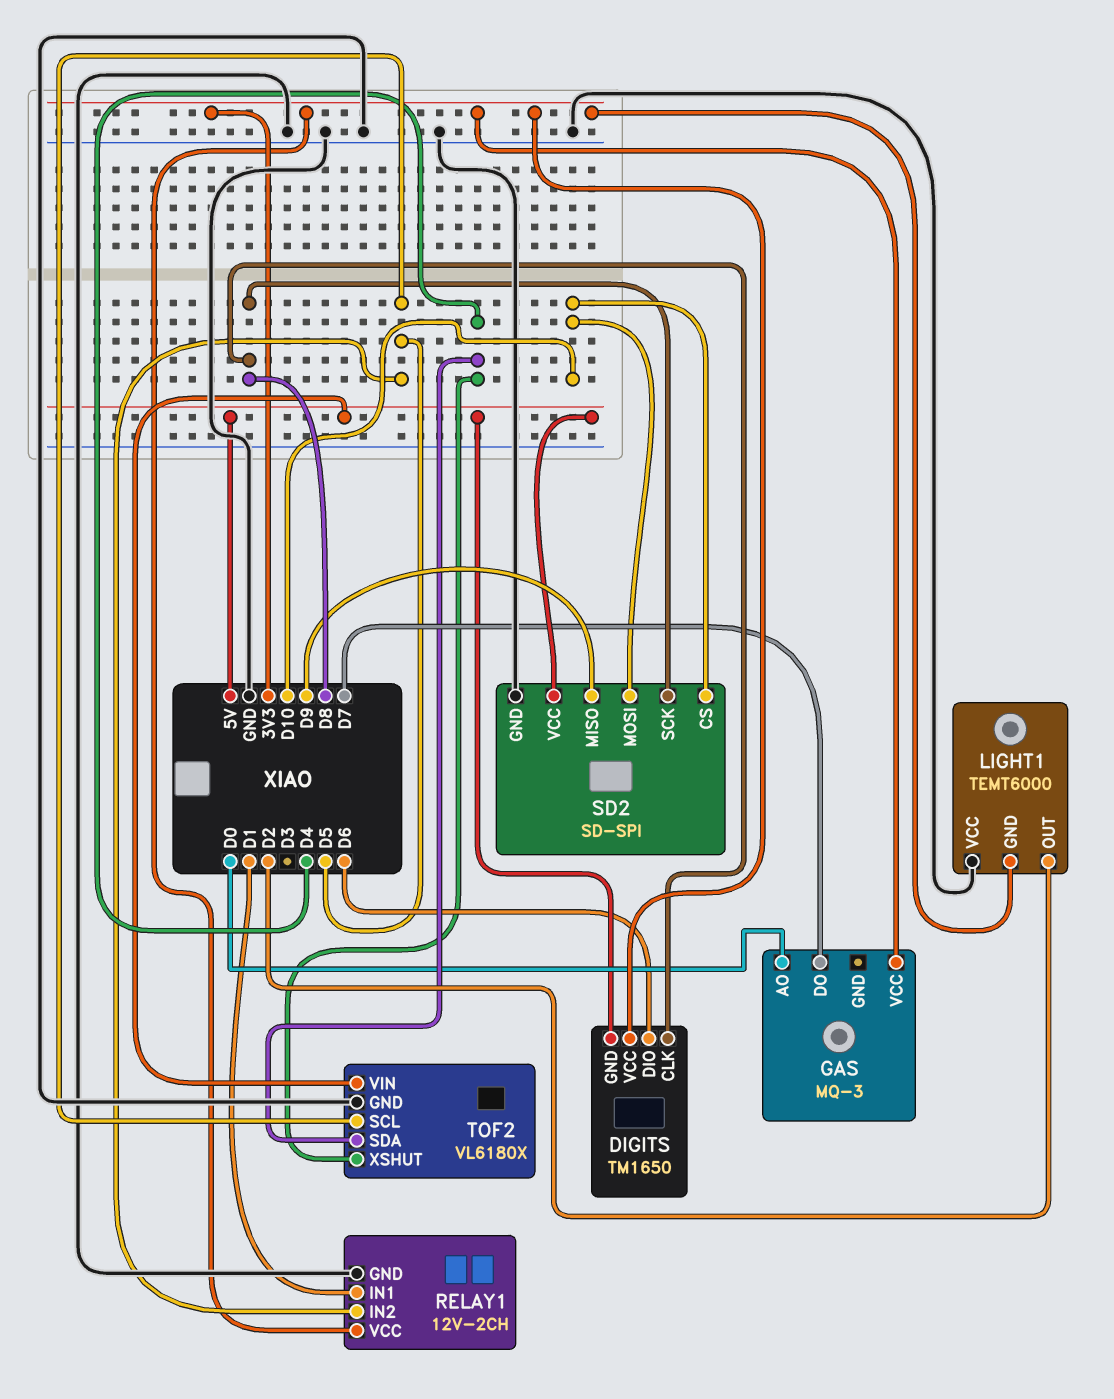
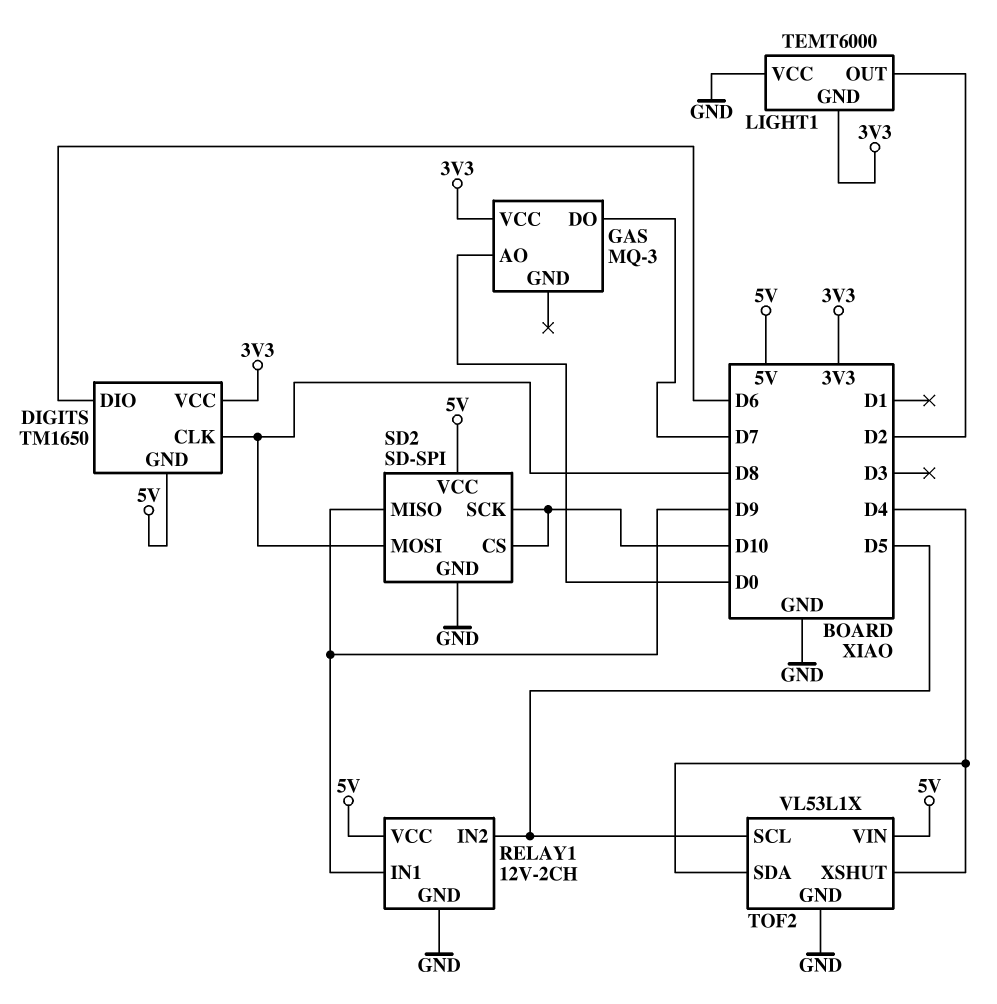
RELAY1 pin IN1: D1 -> D9
RELAY1 pin VCC: 3V3 -> 5V
SD2 pin MOSI: D10 -> D8
SD2 pin SCK: D8 -> D10
TOF2: VL6180X -> VL53L1X

